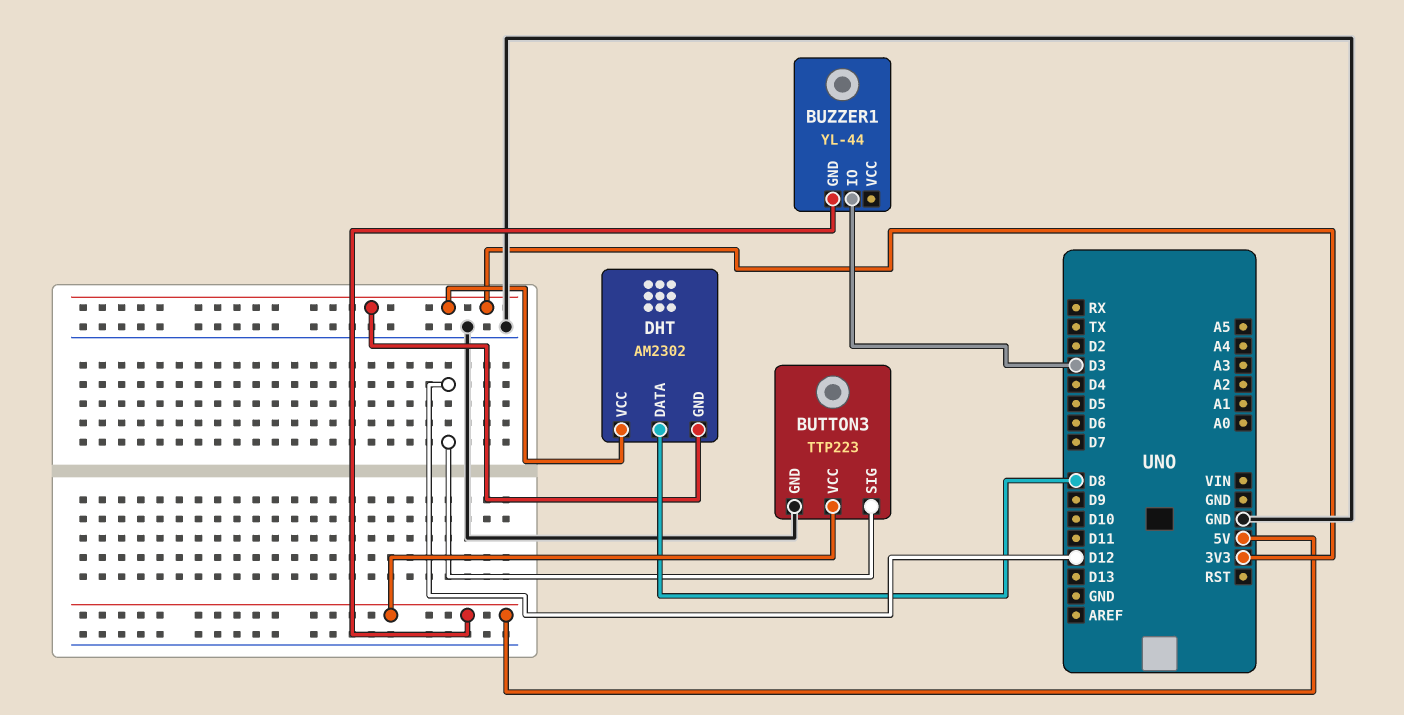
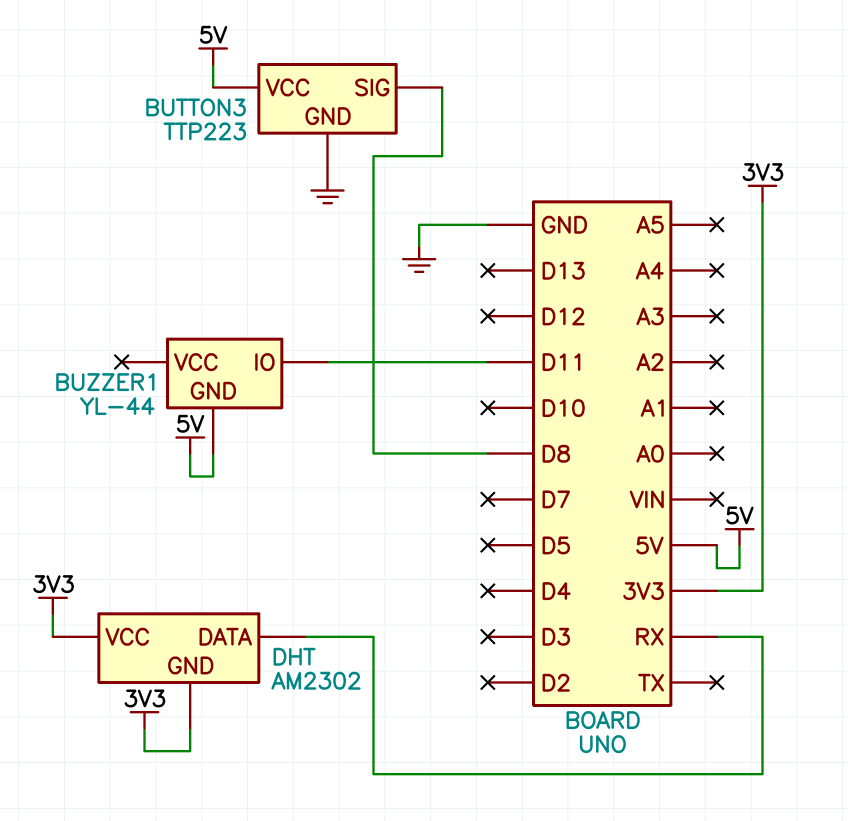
BUTTON3 pin SIG: D12 -> D8
BUZZER1 pin IO: D3 -> D11
DHT pin DATA: D8 -> RX

